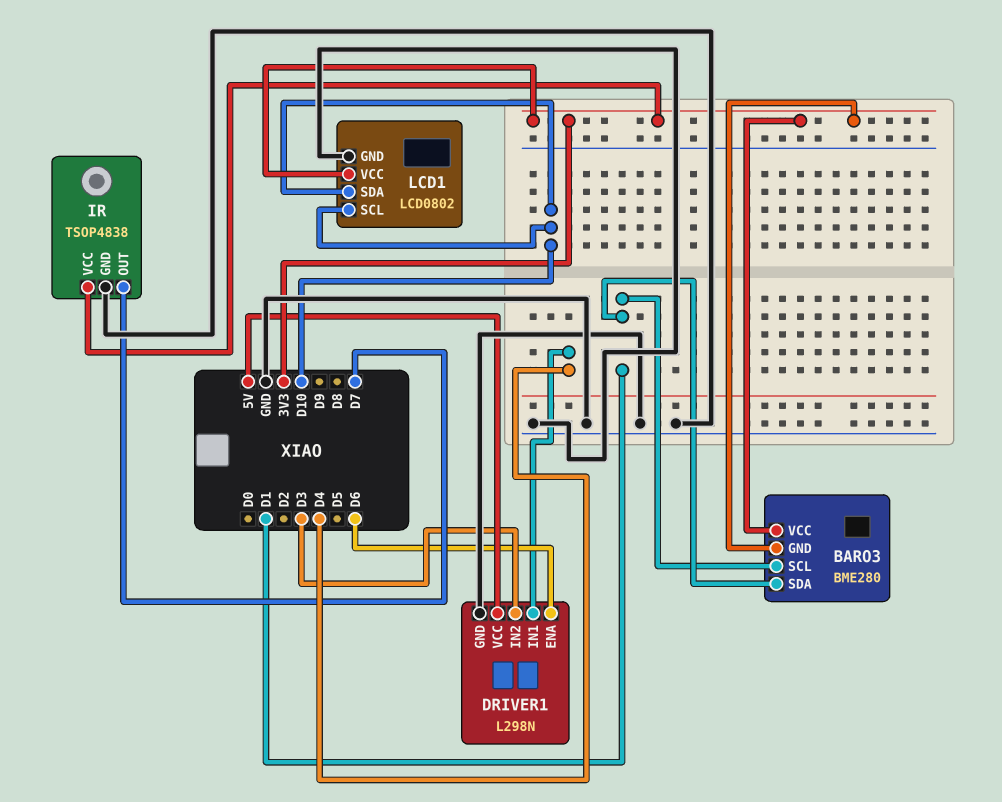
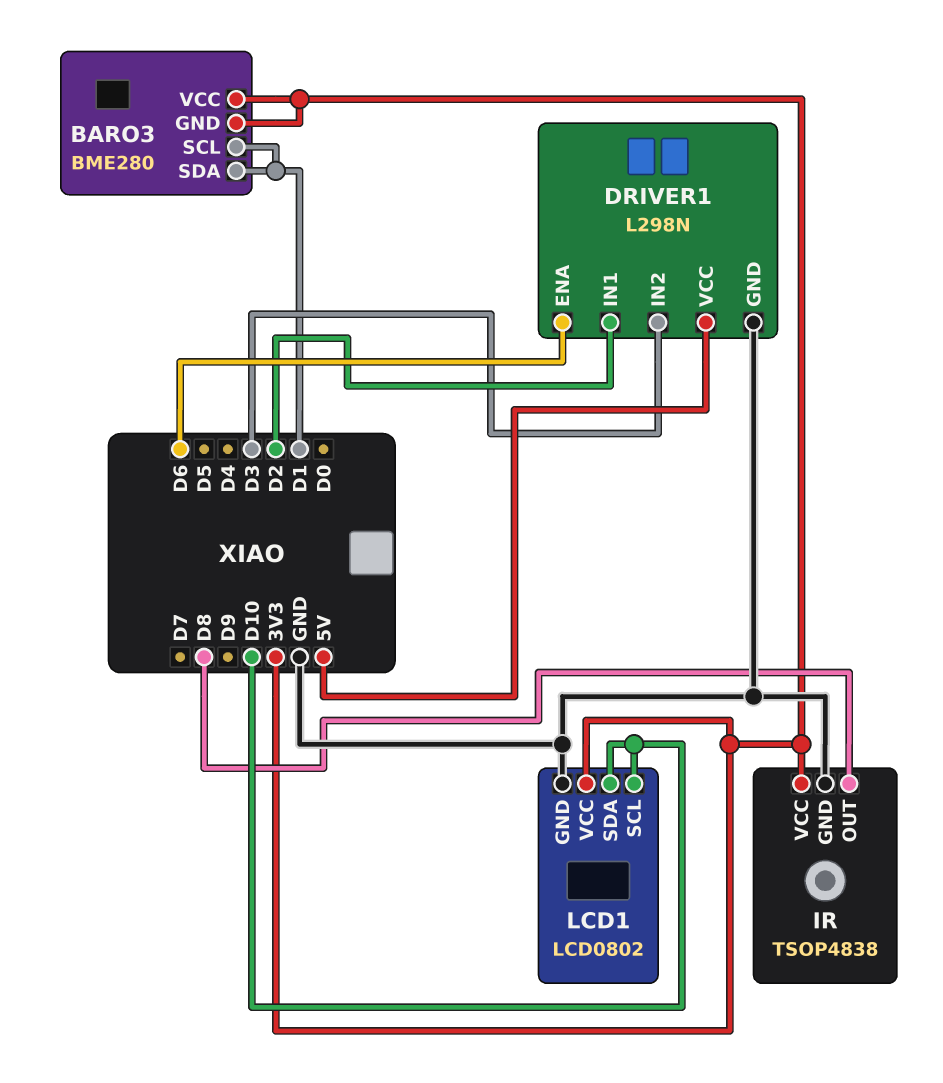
DRIVER1 pin IN1: D4 -> D2
IR pin OUT: D7 -> D8

